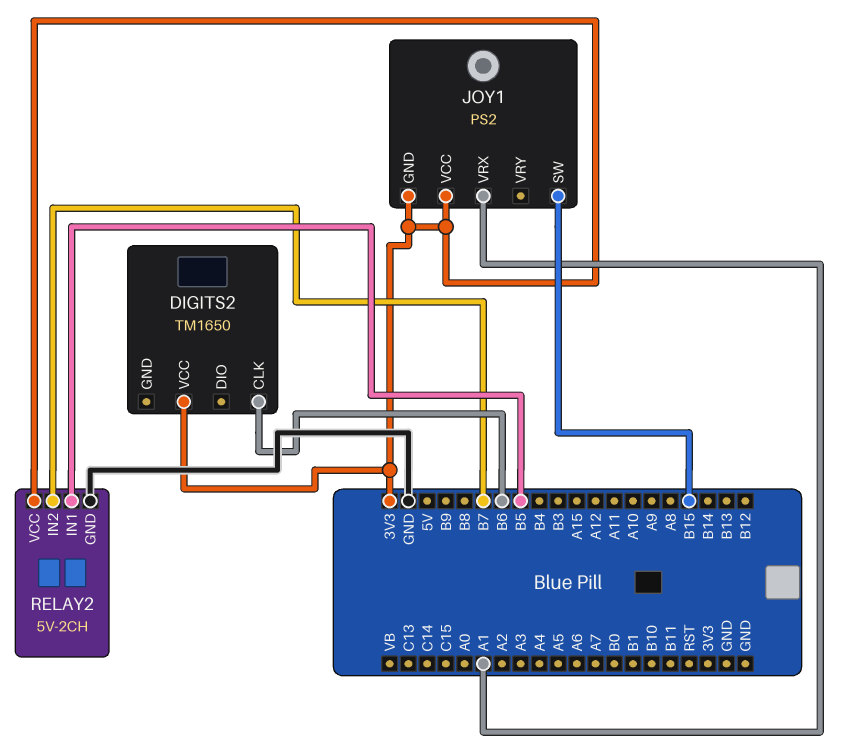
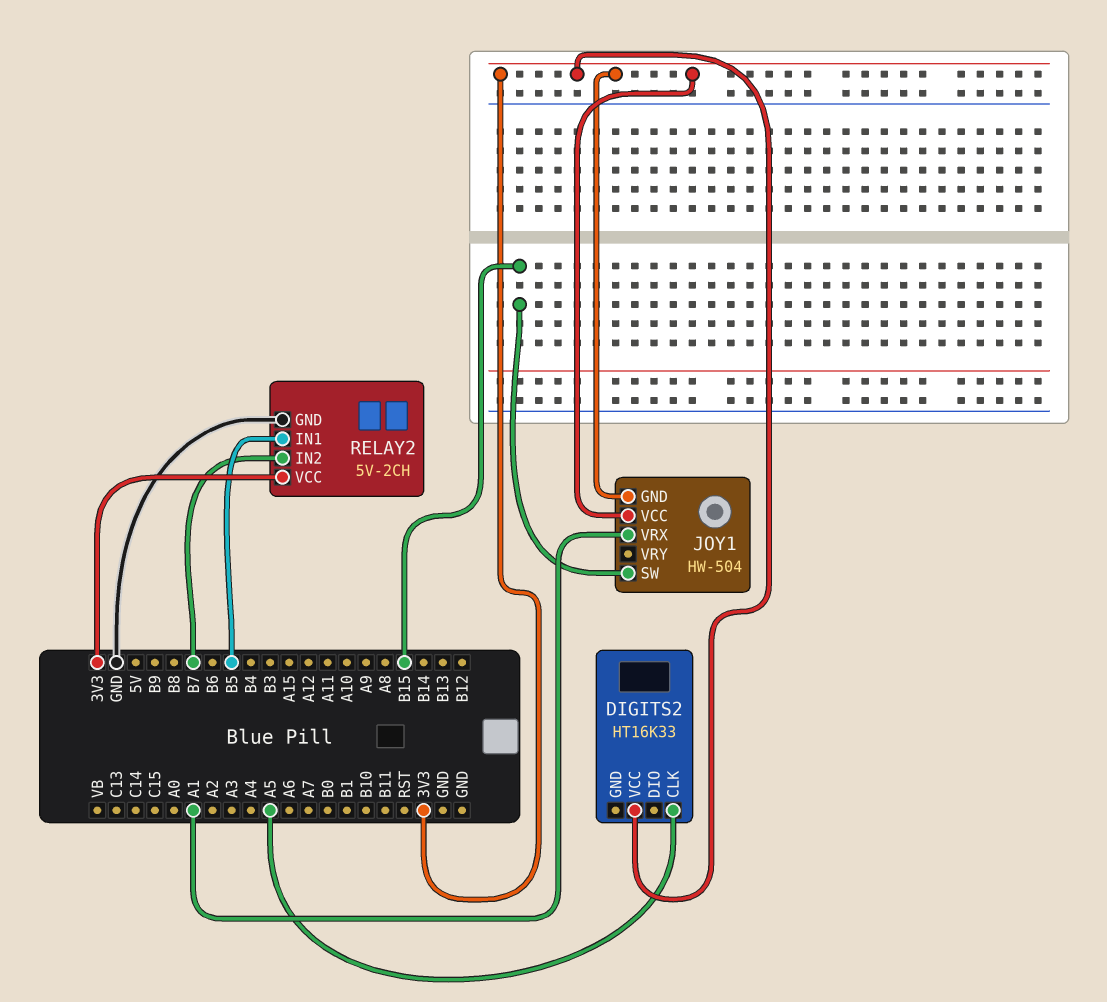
DIGITS2: TM1650 -> HT16K33
DIGITS2 pin CLK: B6 -> A5
JOY1: PS2 -> HW-504

